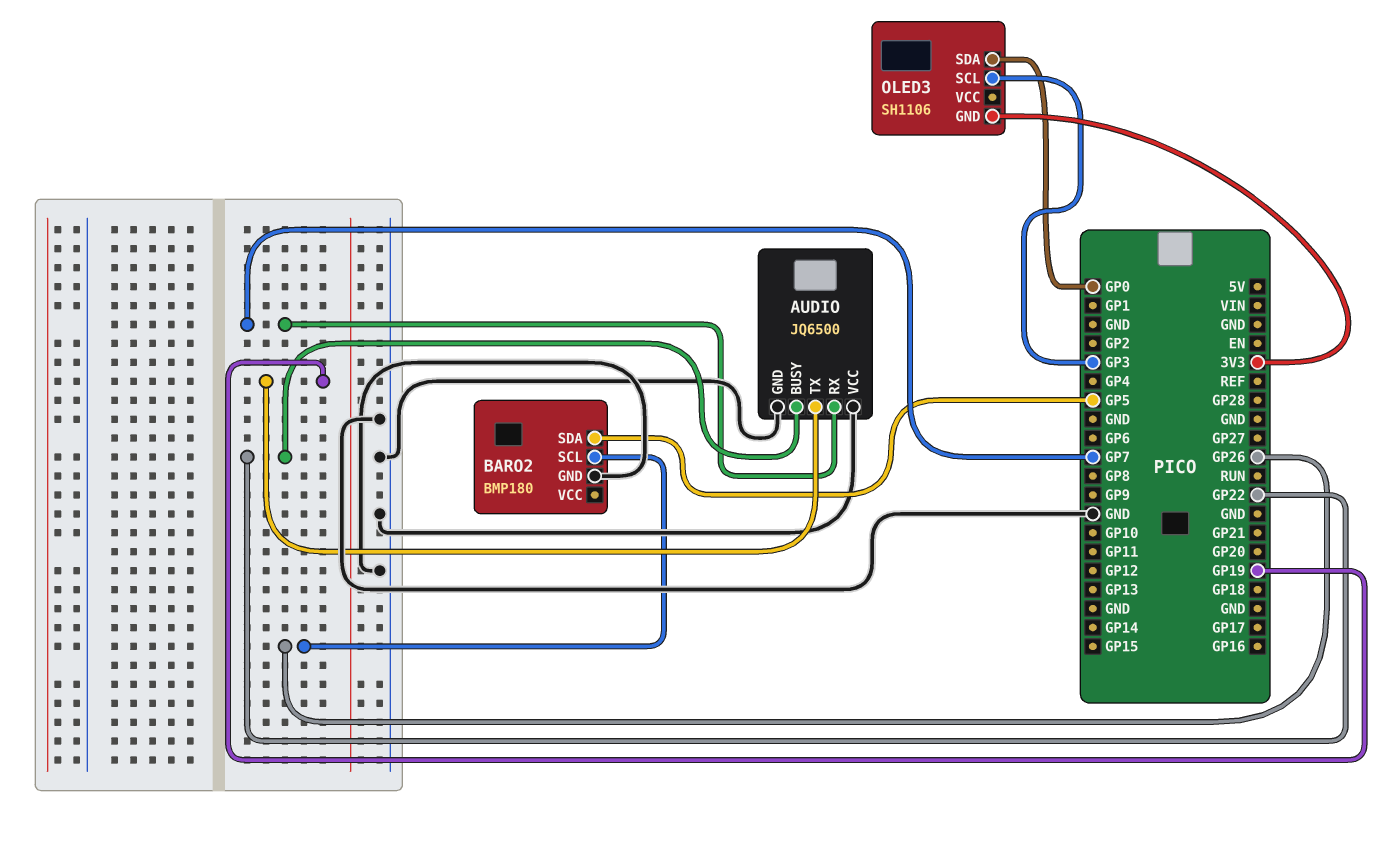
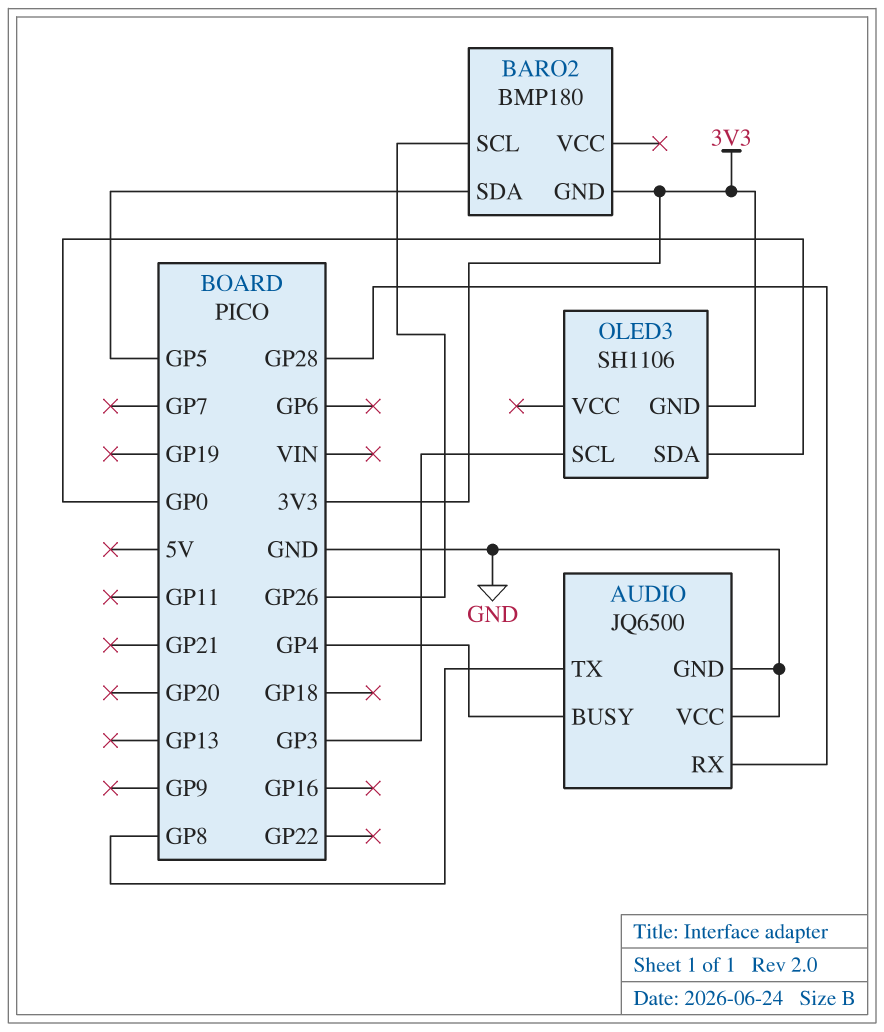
AUDIO pin BUSY: GP22 -> GP4
AUDIO pin RX: GP7 -> GP28
AUDIO pin TX: GP19 -> GP8
BARO2 pin GND: GND -> 3V3

